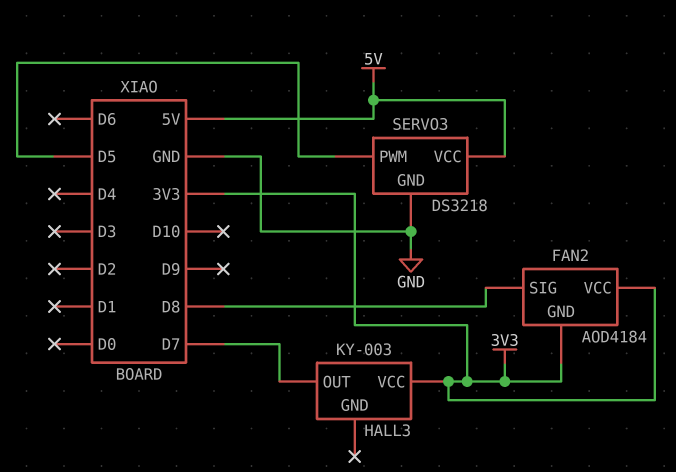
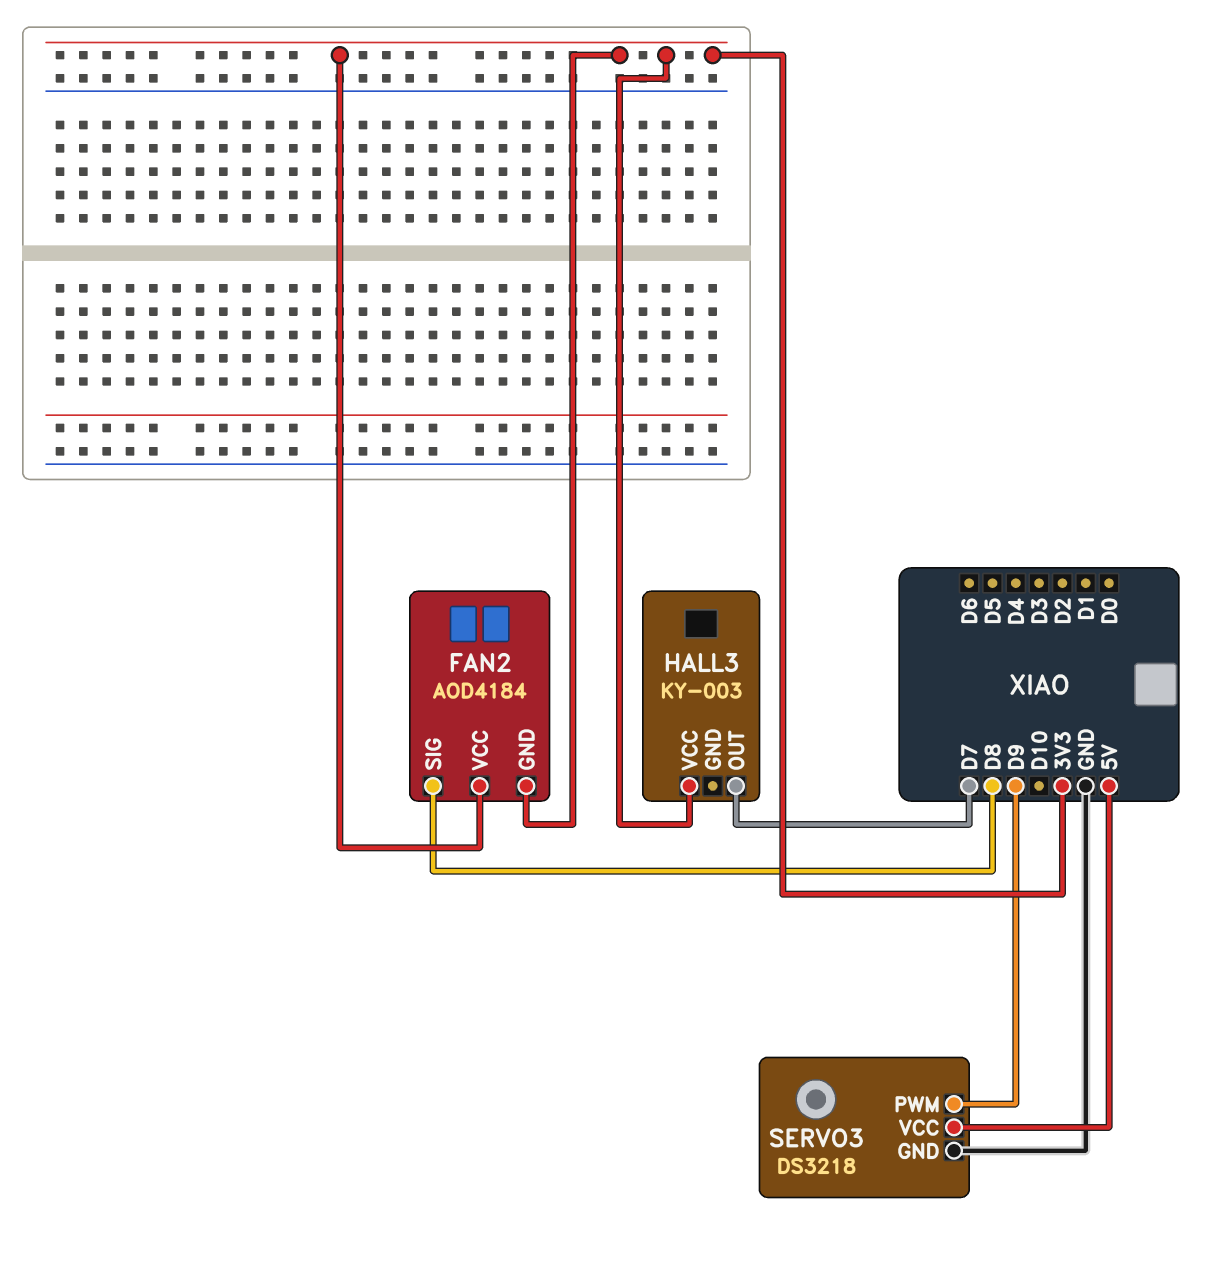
SERVO3 pin PWM: D5 -> D9

